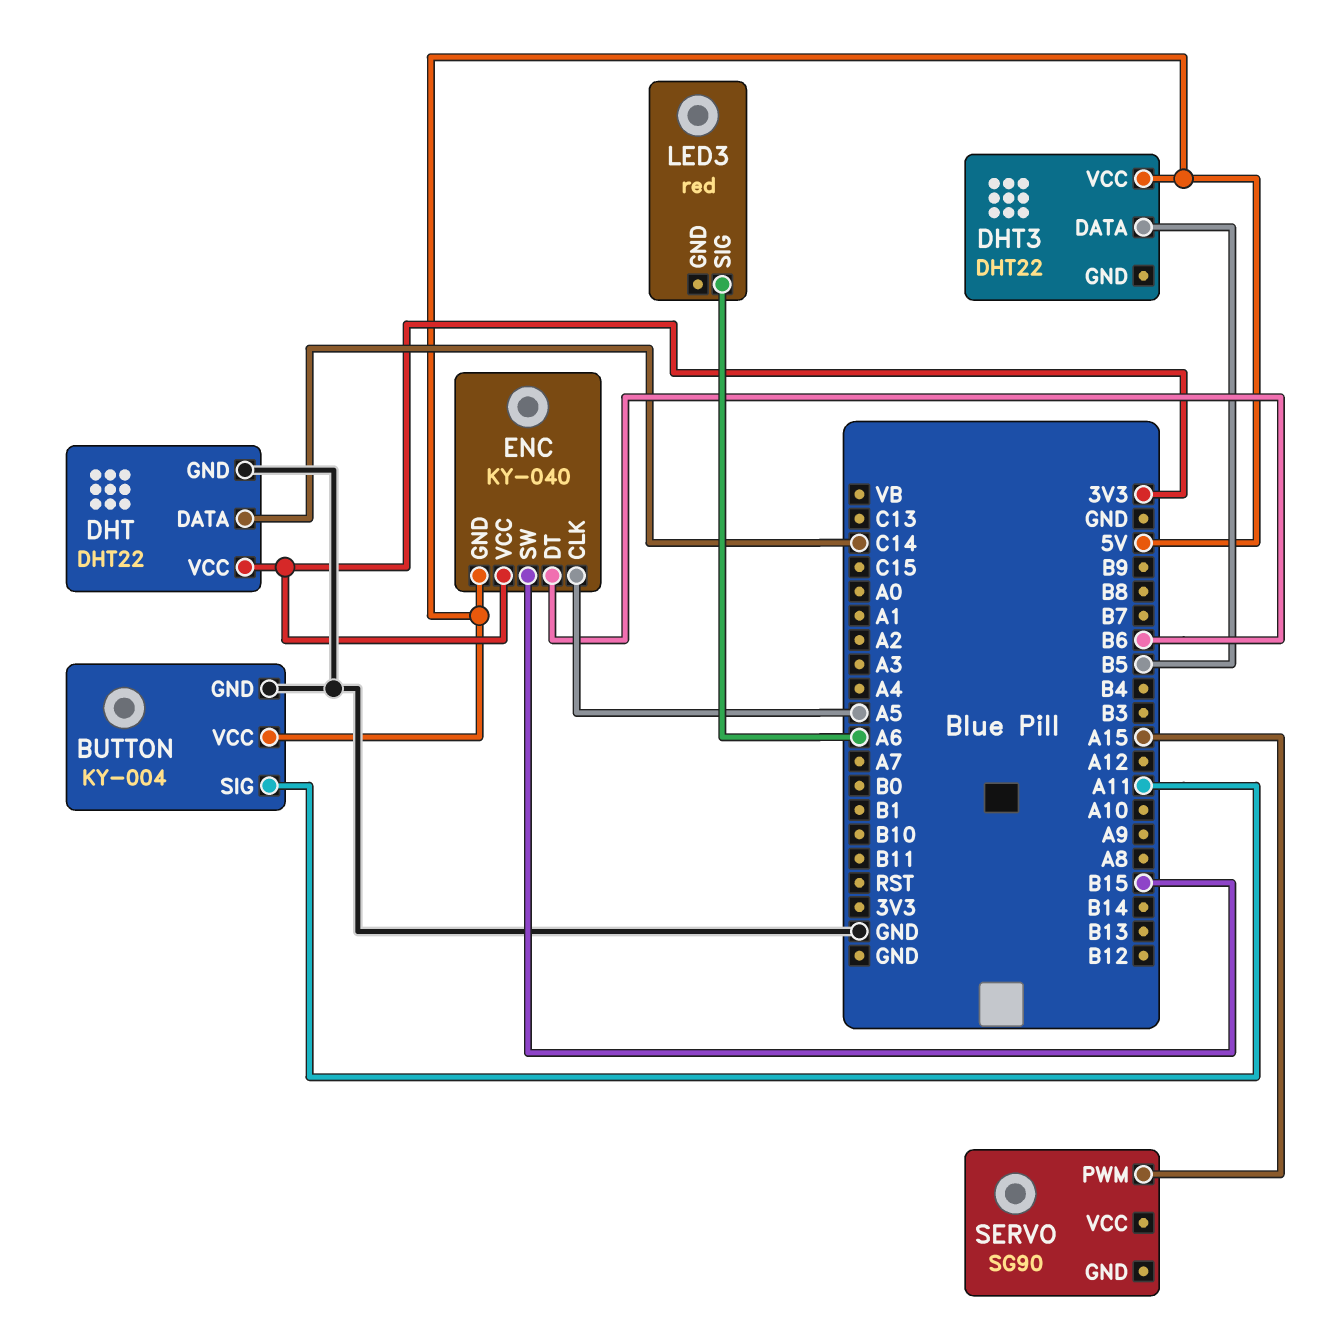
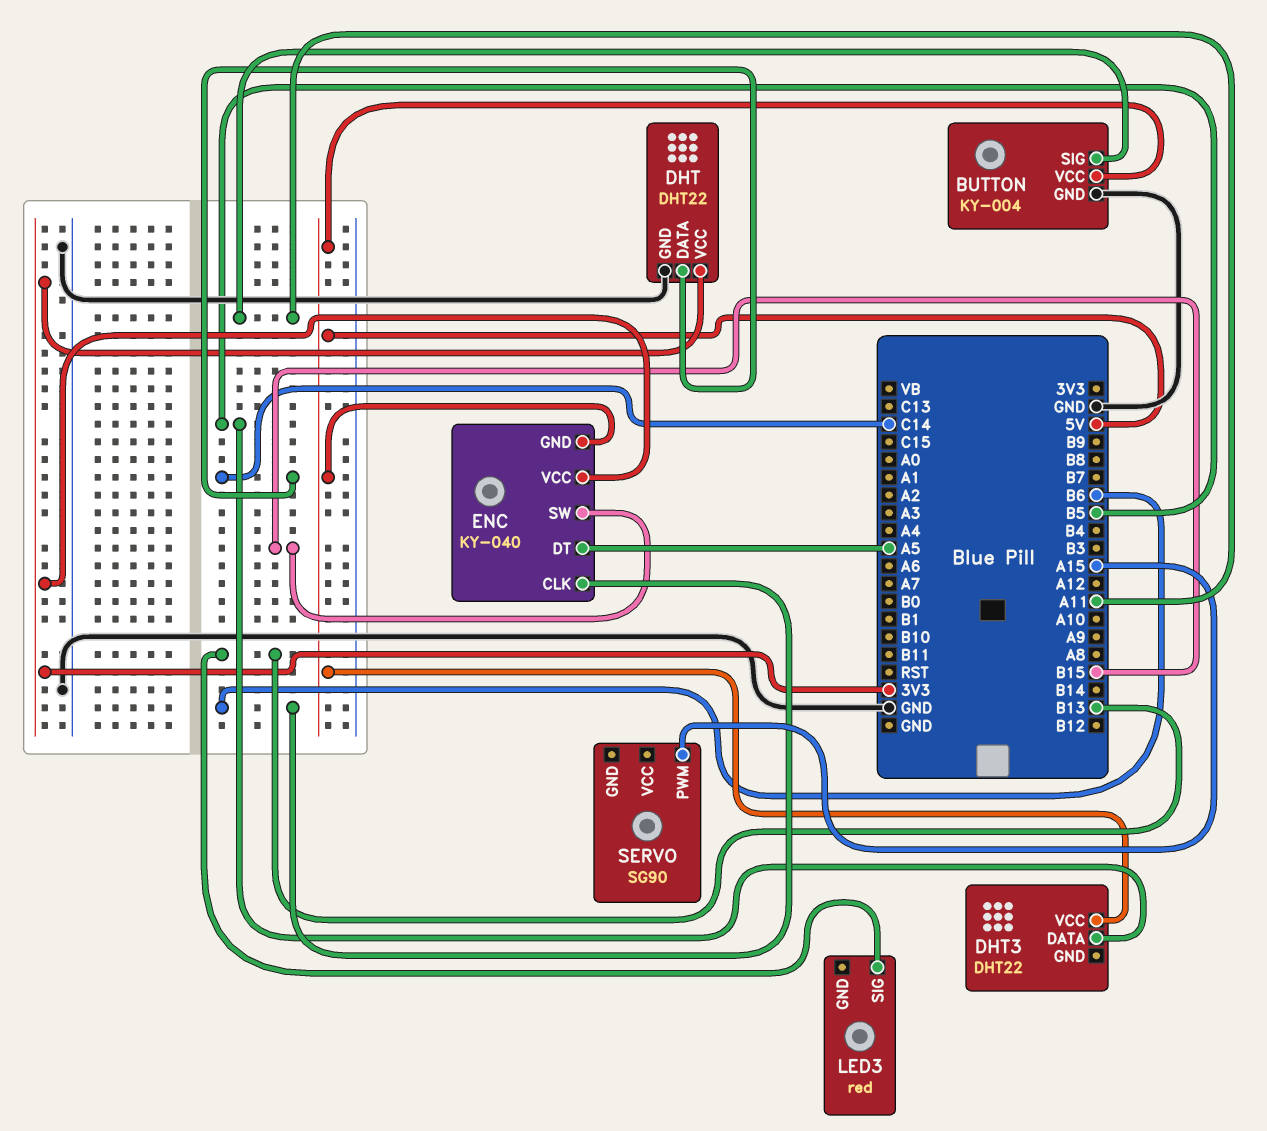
ENC pin CLK: A5 -> B6
ENC pin DT: B6 -> A5
LED3 pin SIG: A6 -> B13

